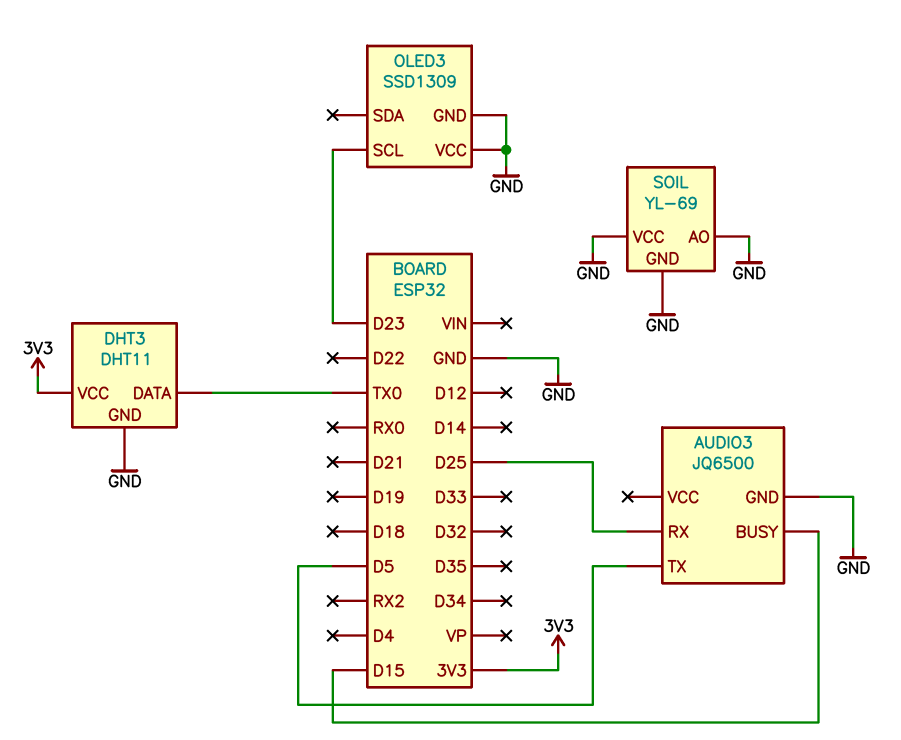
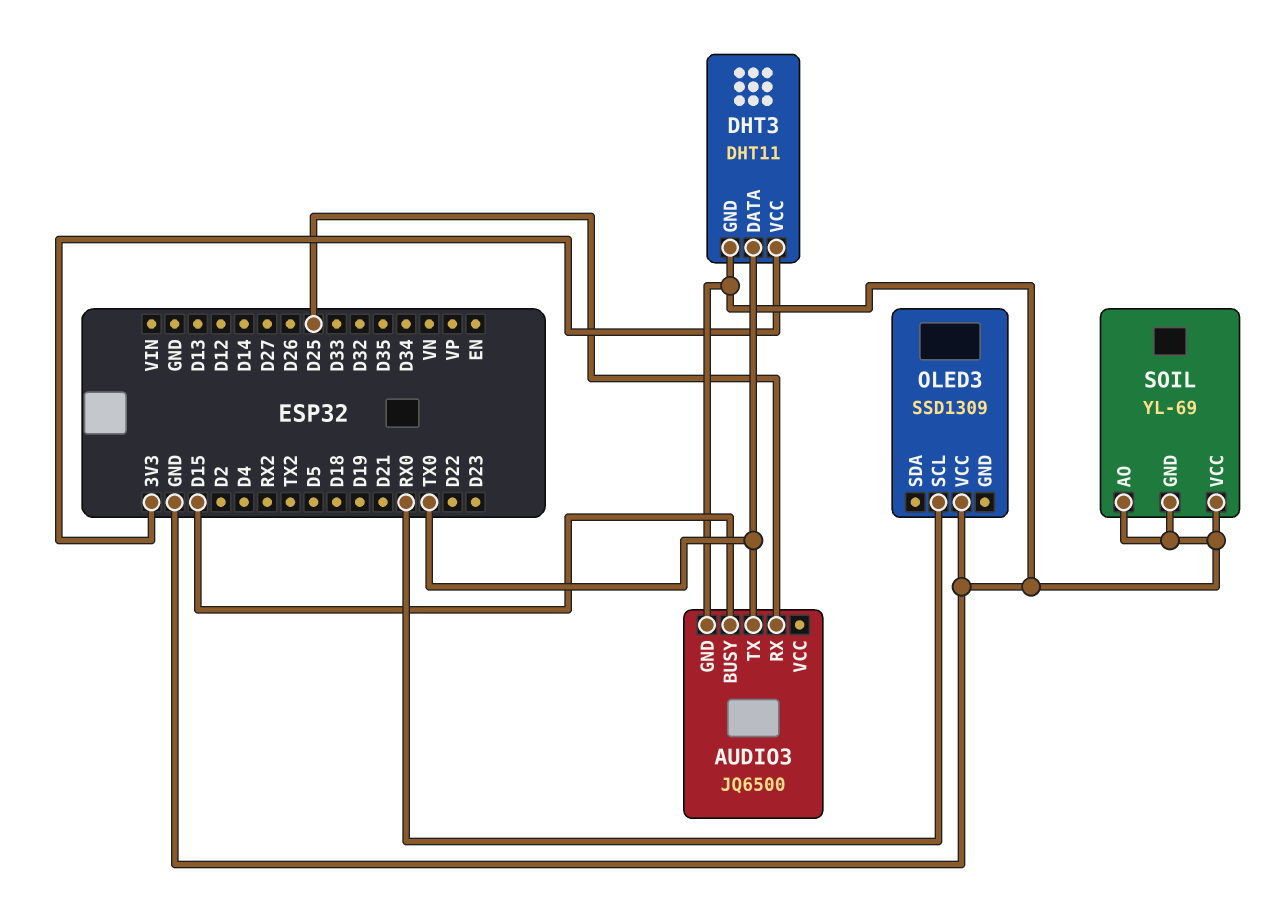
AUDIO3 pin TX: D5 -> TX0
OLED3 pin GND: GND -> none
OLED3 pin SCL: D23 -> RX0

